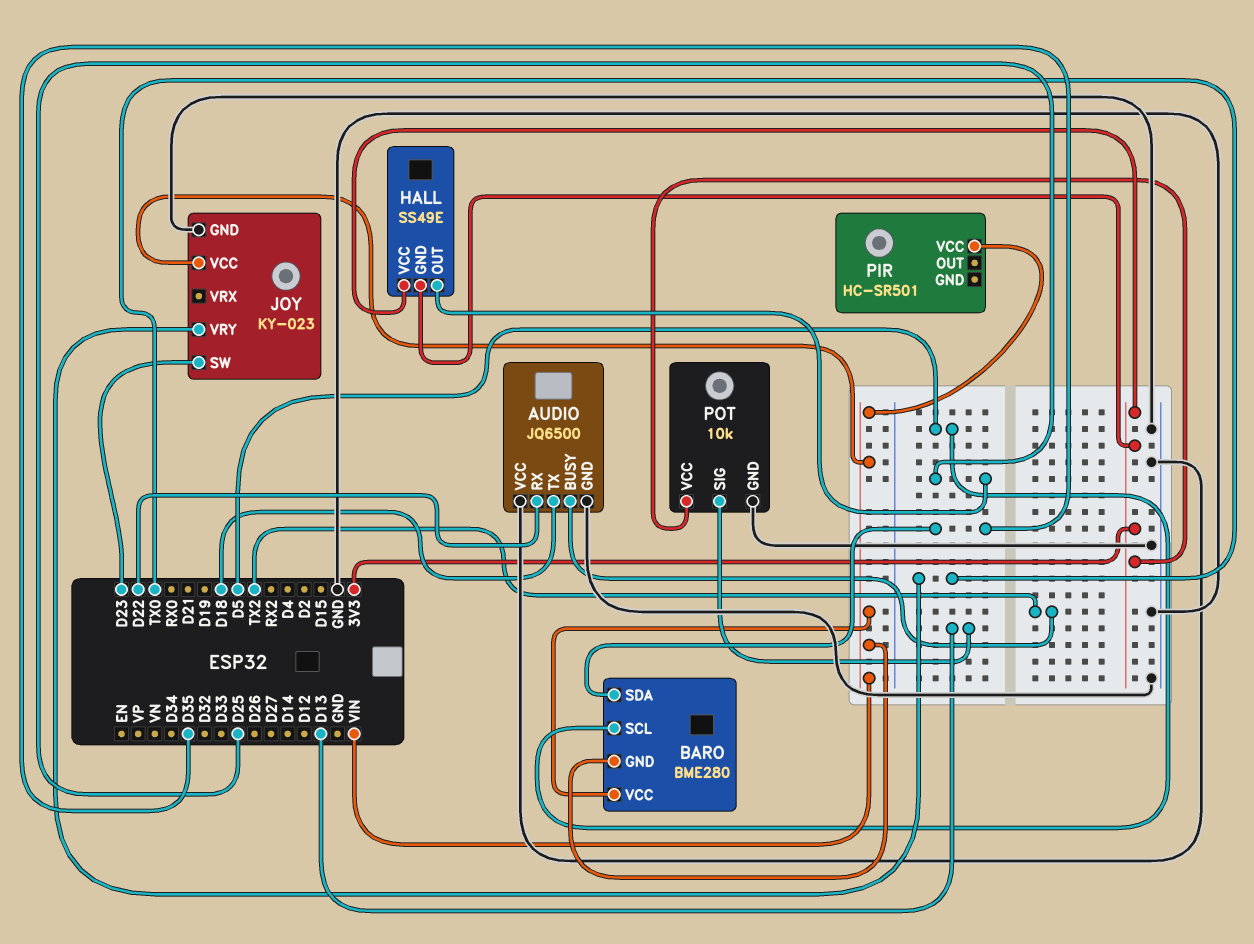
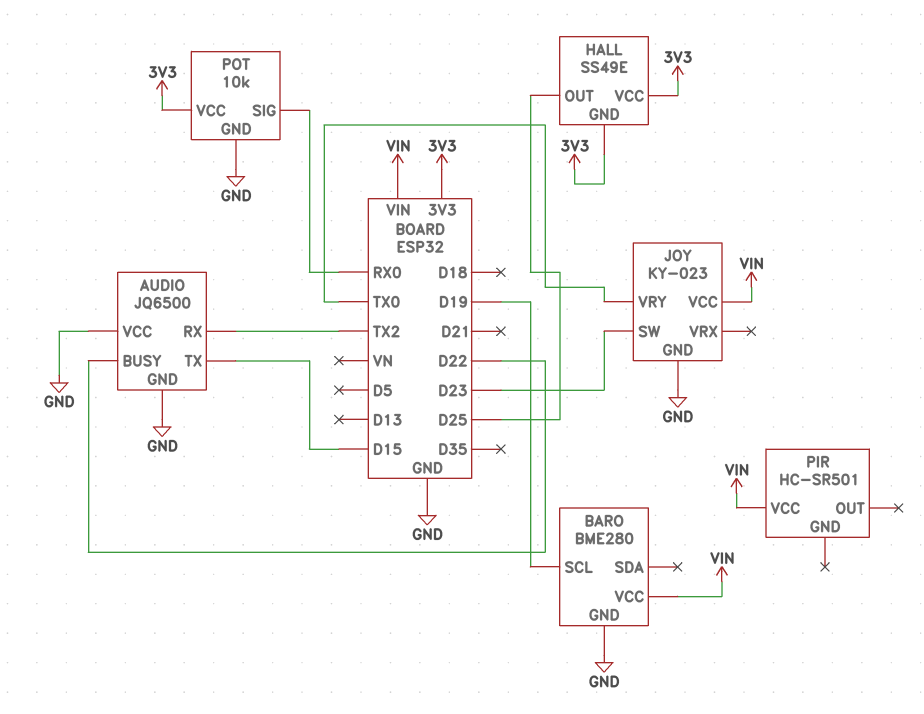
AUDIO pin BUSY: TX2 -> D22
AUDIO pin RX: D22 -> TX2
AUDIO pin TX: D18 -> D15
BARO pin GND: VIN -> GND
BARO pin SCL: D5 -> D19
BARO pin SDA: D35 -> none
POT pin SIG: D13 -> RX0

